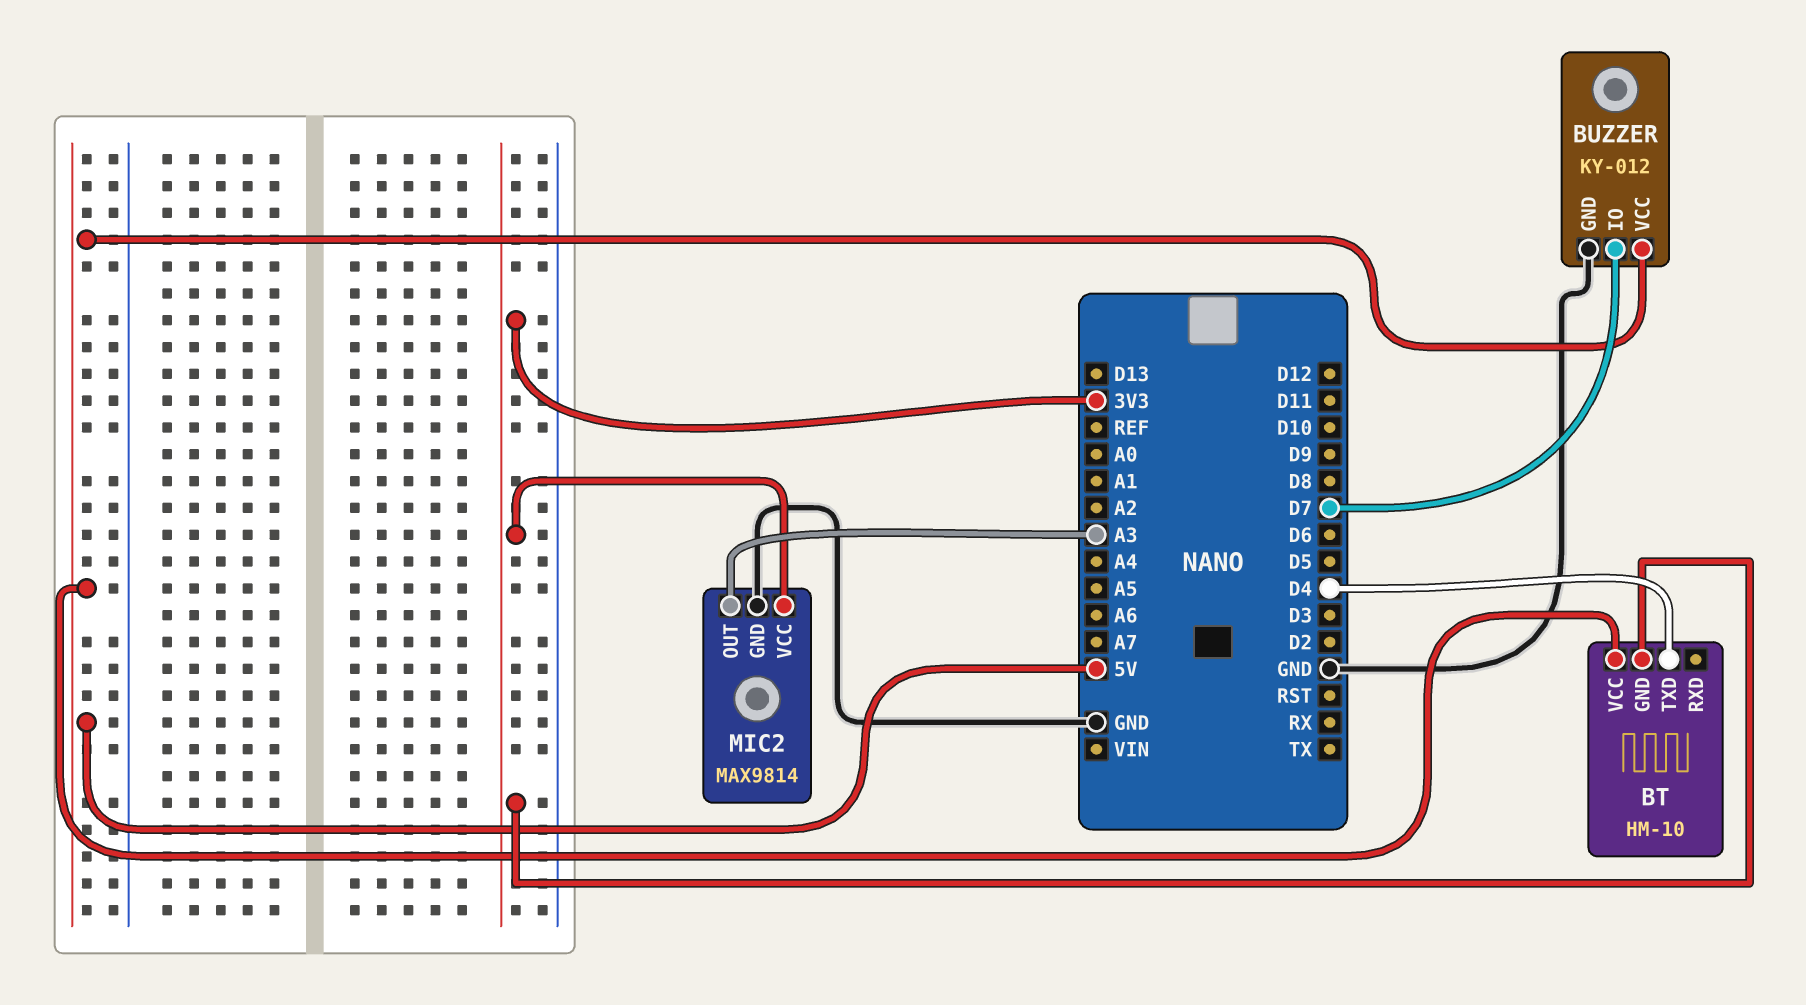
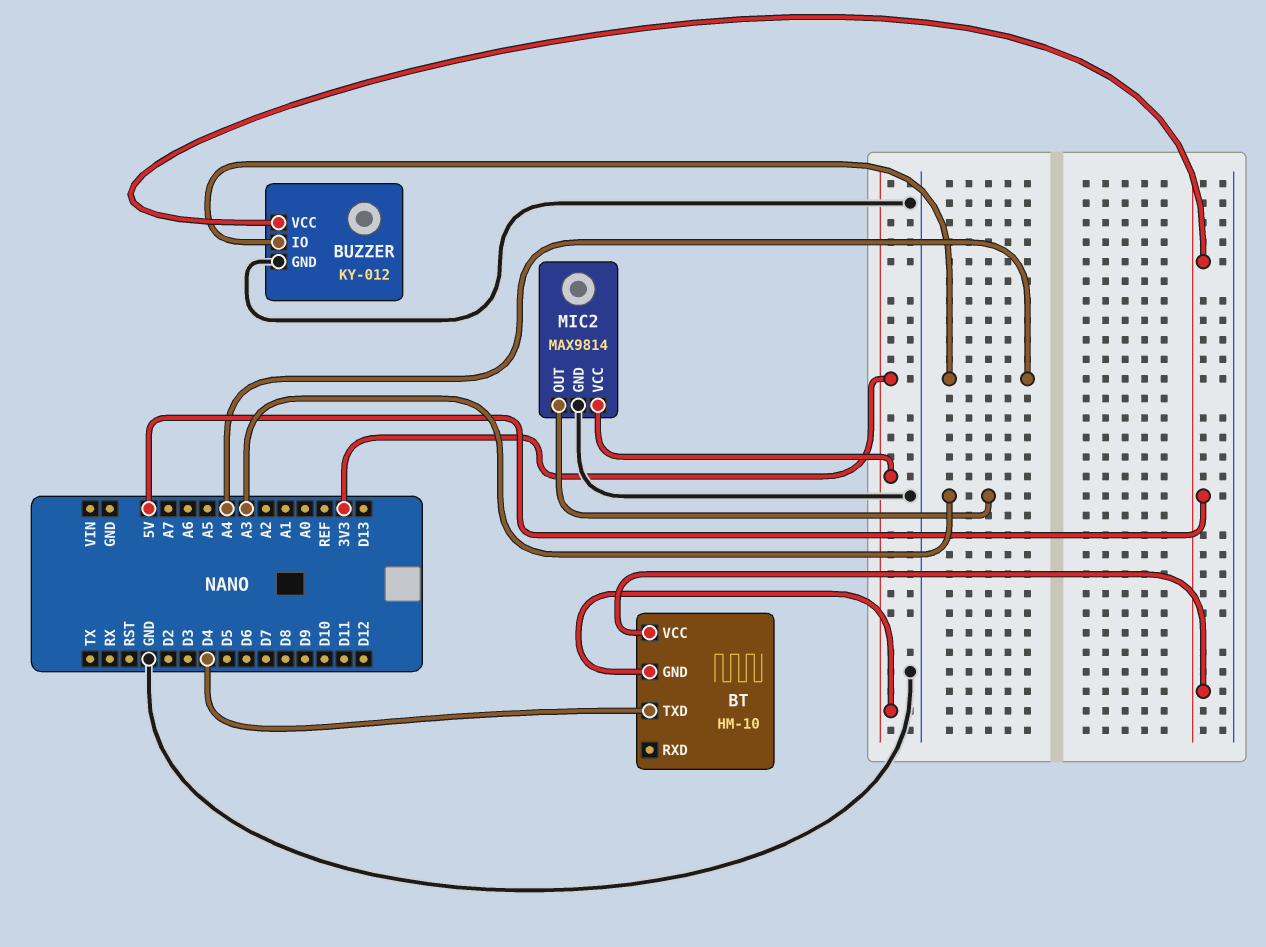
BUZZER pin IO: D7 -> A4

